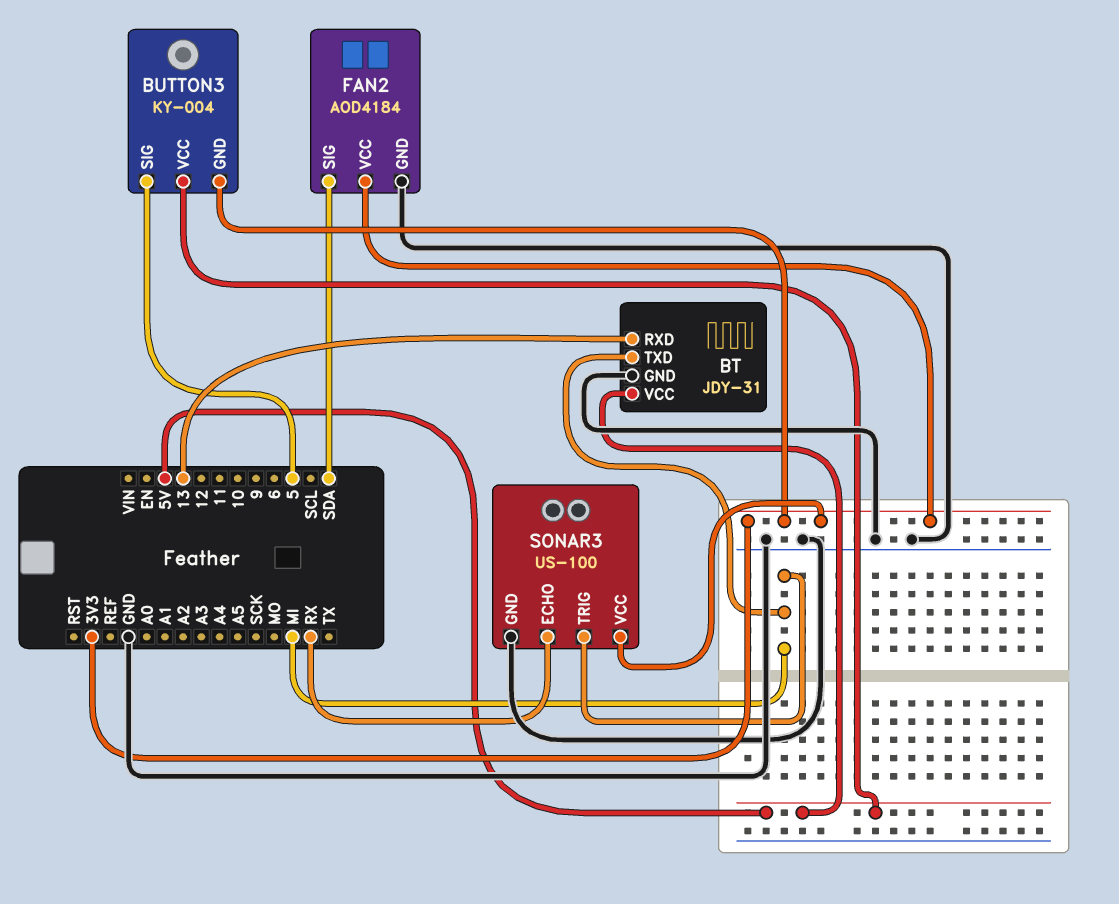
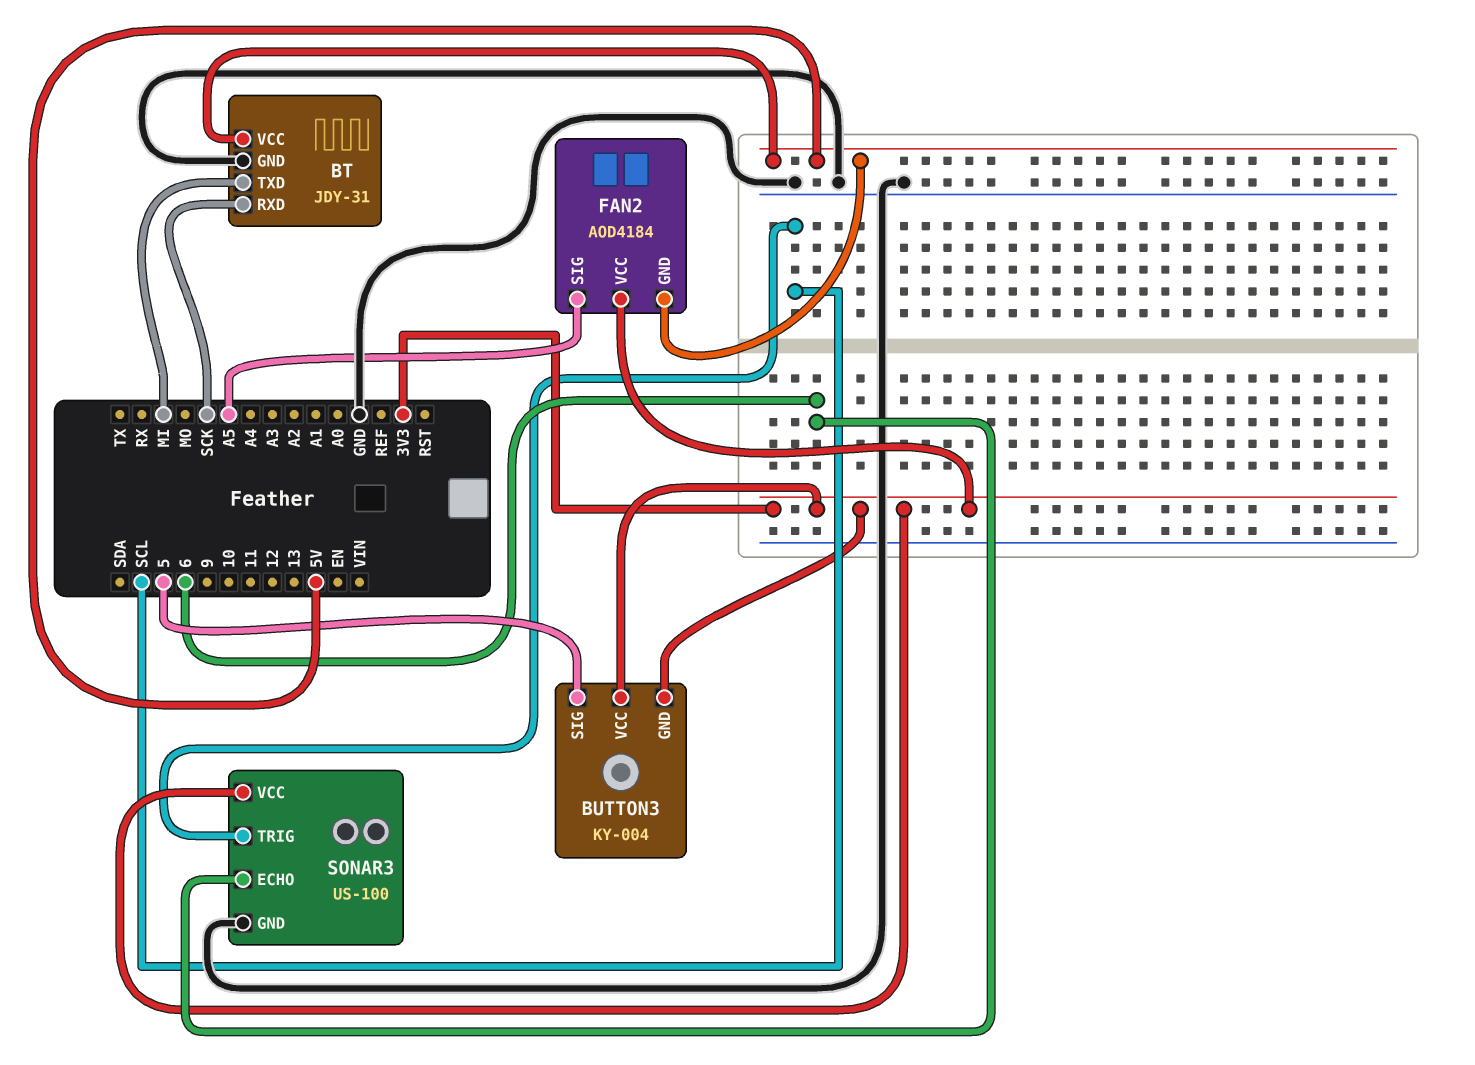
BT pin RXD: 13 -> SCK
BUTTON3 pin VCC: 5V -> 3V3
FAN2 pin GND: GND -> 5V
FAN2 pin SIG: SDA -> A5
SONAR3 pin ECHO: RX -> 6
SONAR3 pin TRIG: MI -> SCL

